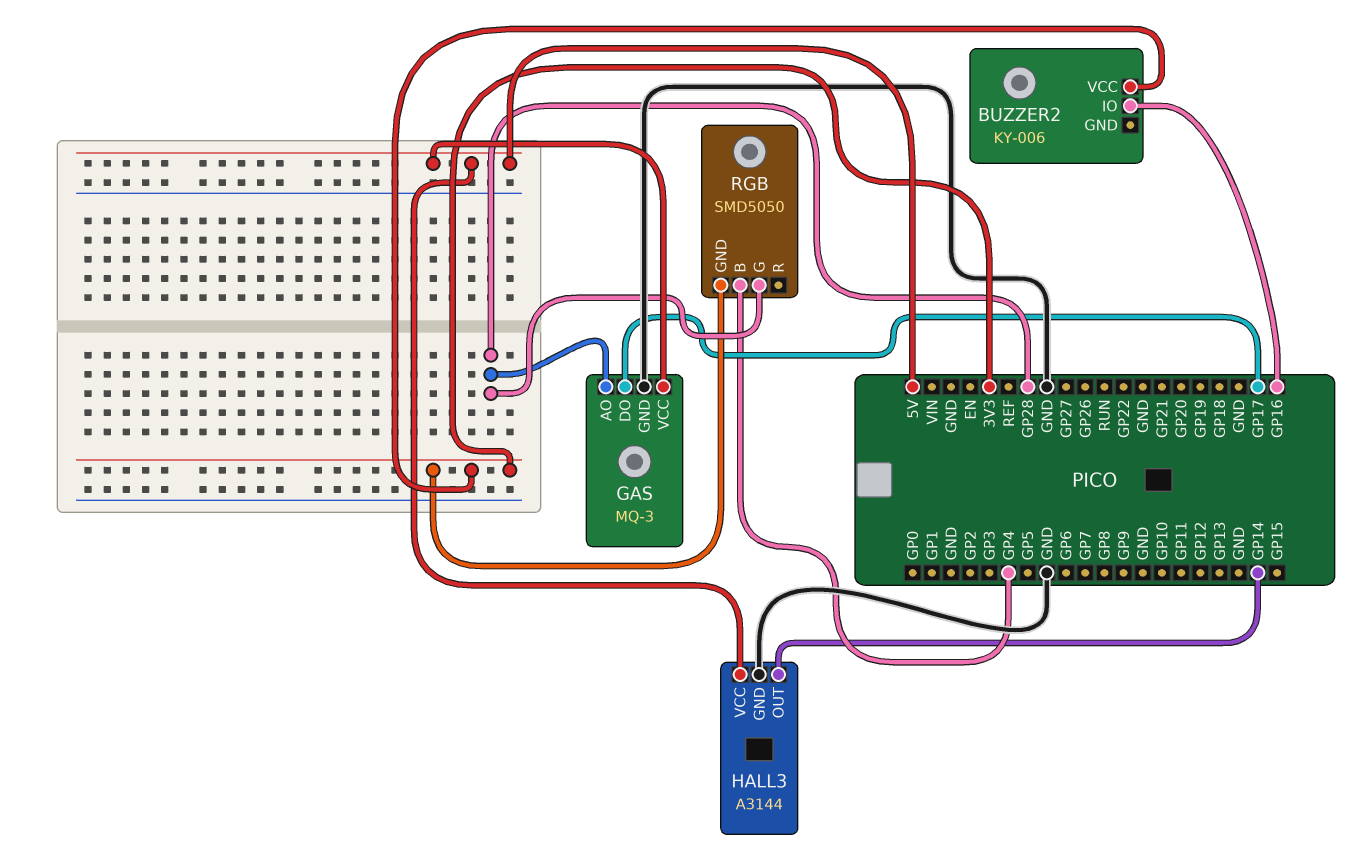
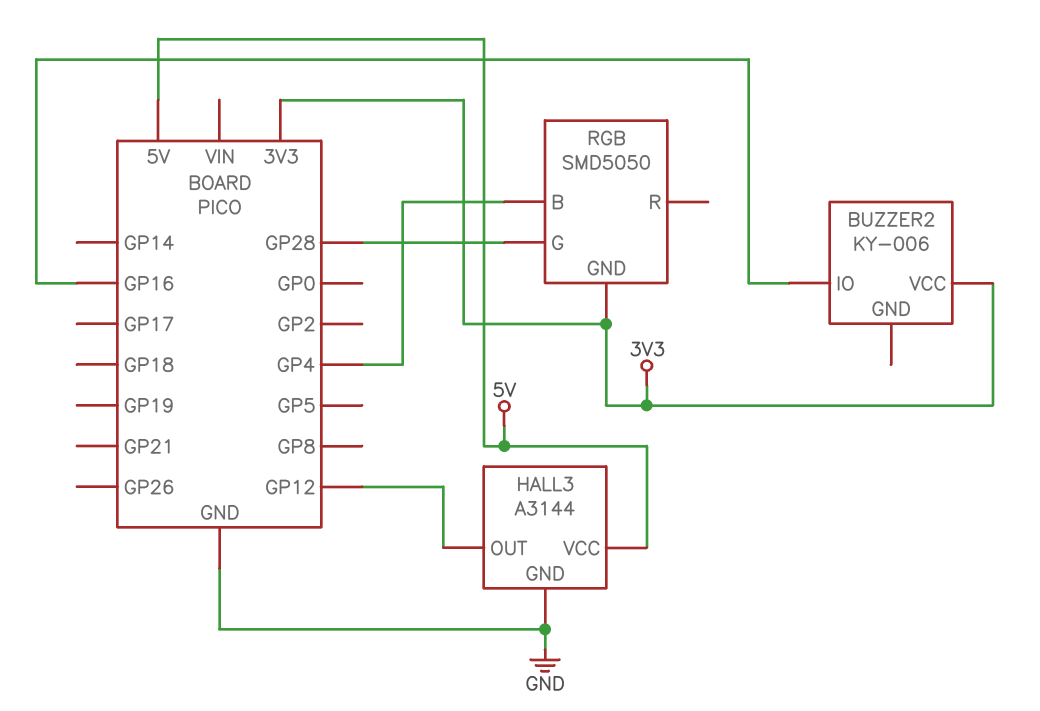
GAS: MQ-3 -> none
GAS pin AO: GP28 -> none
GAS pin DO: GP17 -> none
GAS pin GND: GND -> none
GAS pin VCC: 5V -> none
HALL3 pin OUT: GP14 -> GP12

